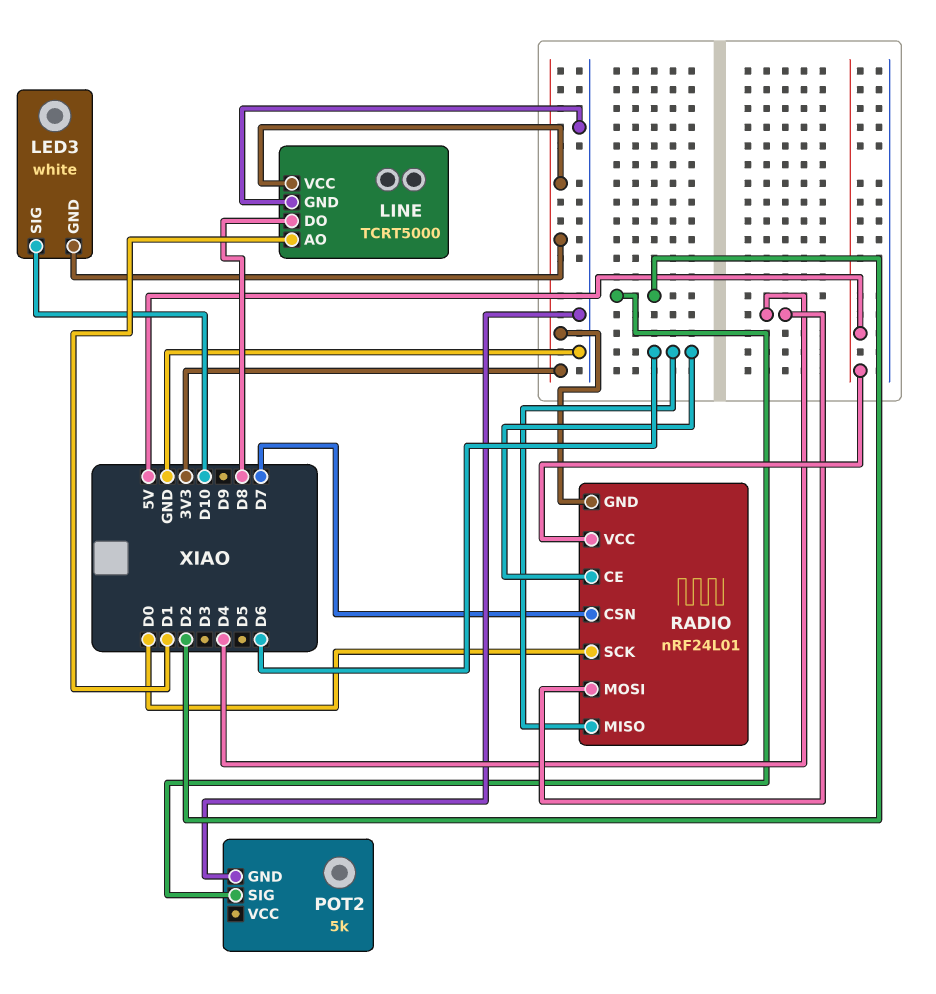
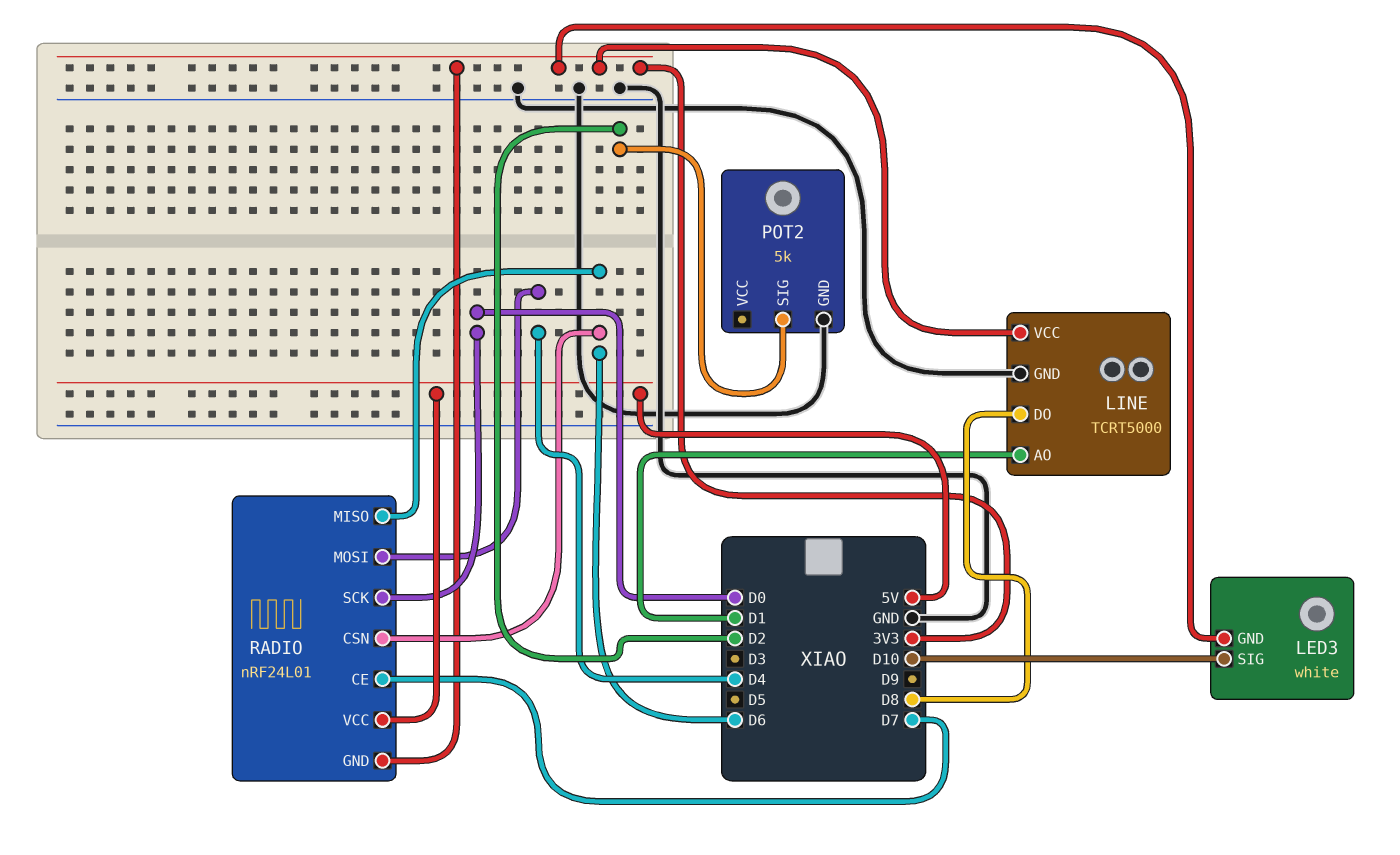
RADIO pin CE: D6 -> D7
RADIO pin CSN: D7 -> D6

